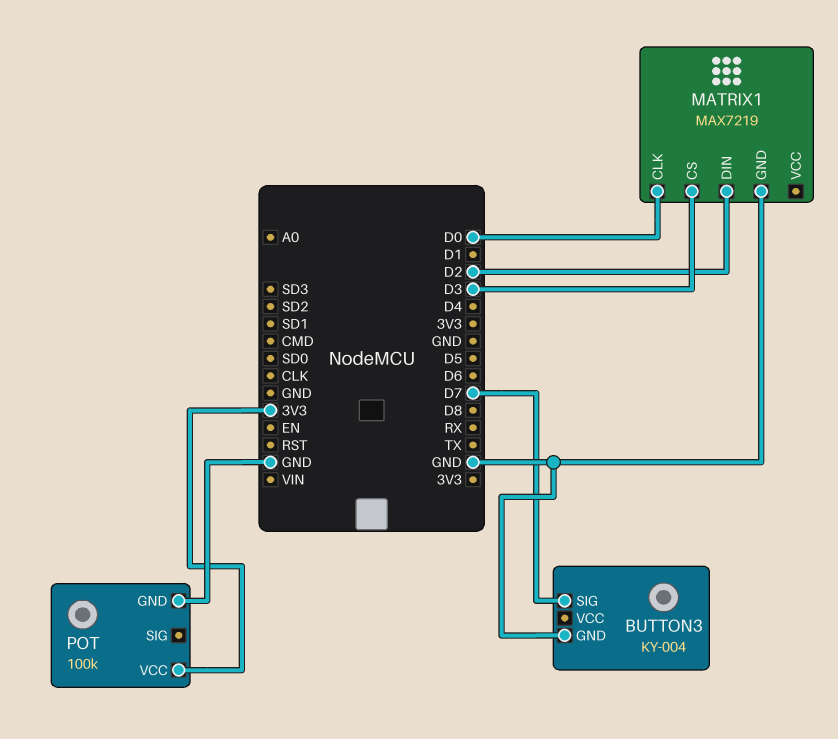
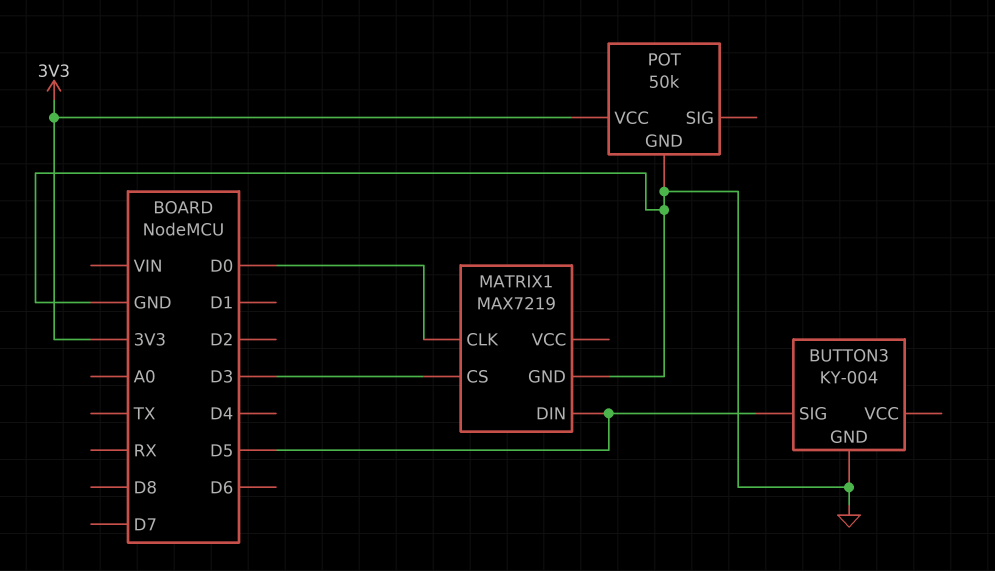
BUTTON3 pin SIG: D7 -> D5
MATRIX1 pin DIN: D2 -> D5
POT: 100k -> 50k

